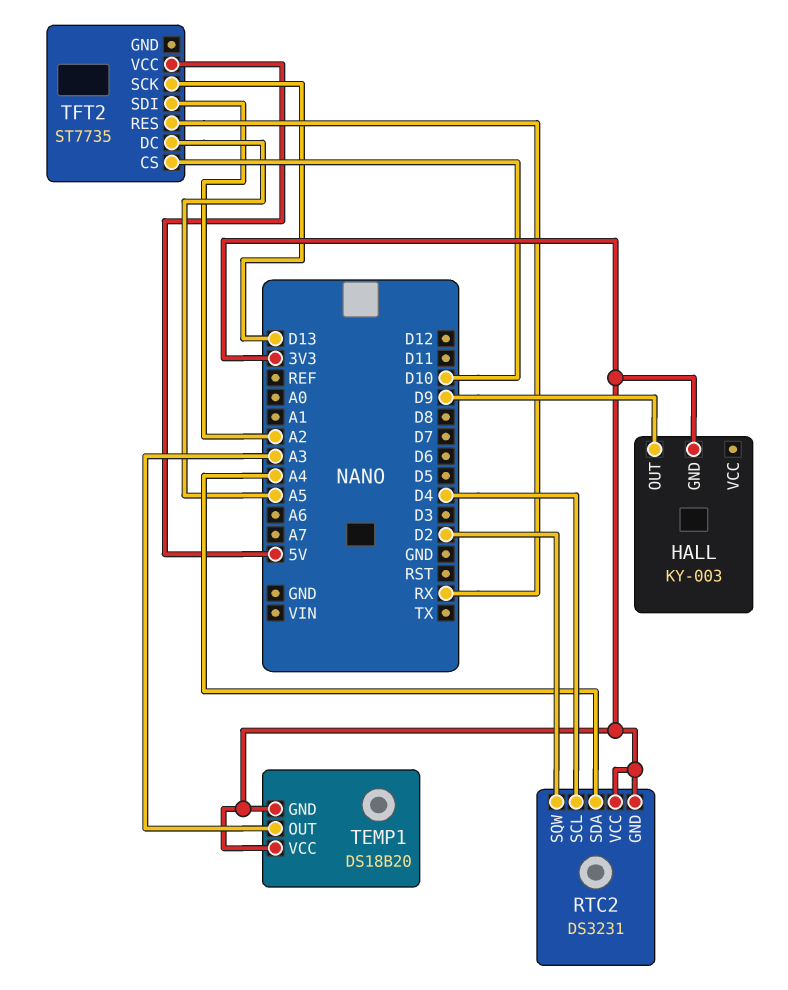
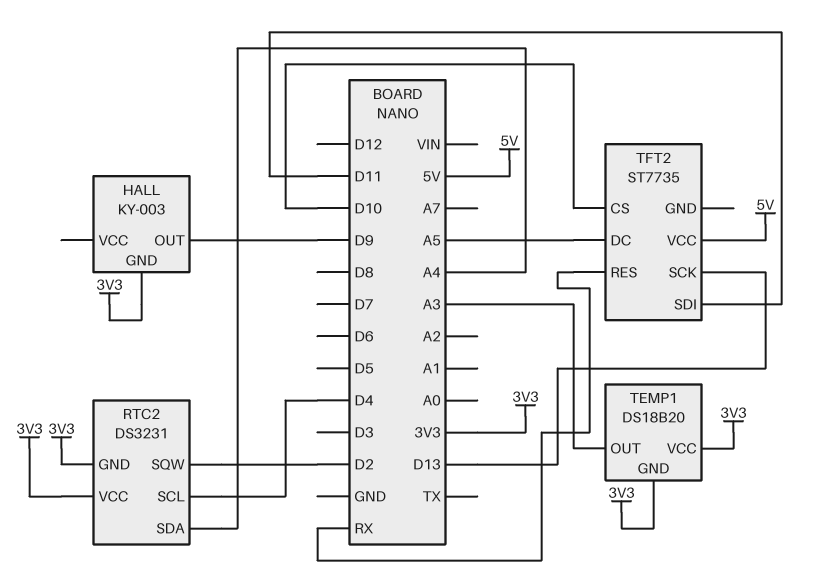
TFT2 pin SDI: A2 -> D11

